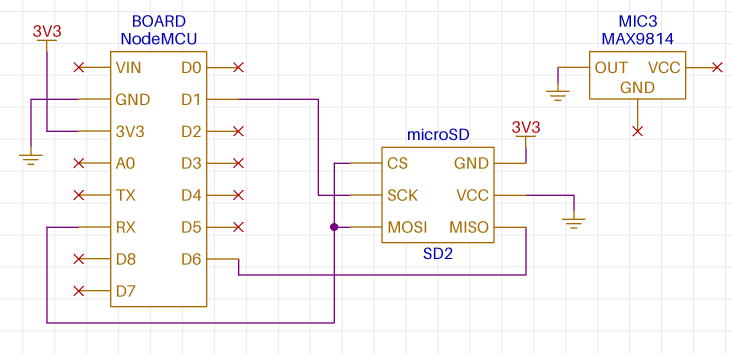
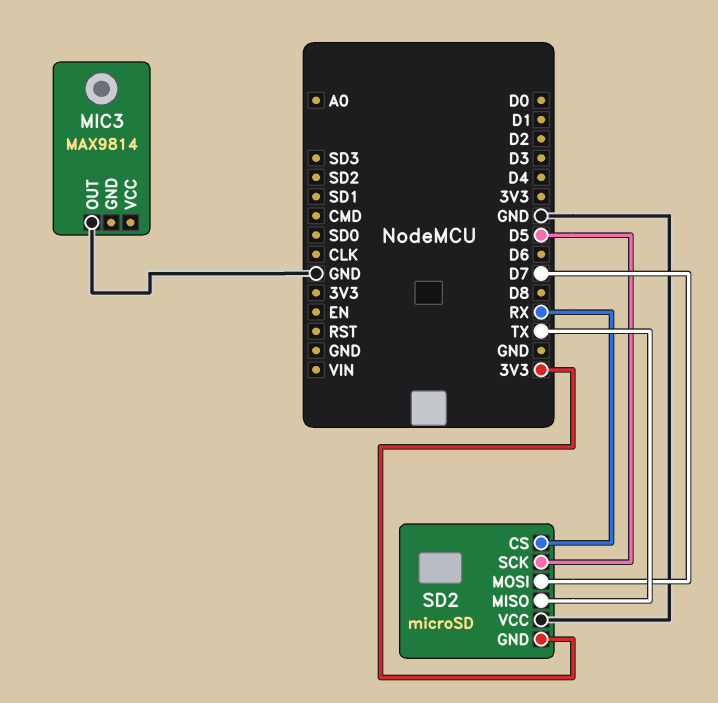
SD2 pin MISO: D6 -> TX
SD2 pin MOSI: RX -> D7
SD2 pin SCK: D1 -> D5

